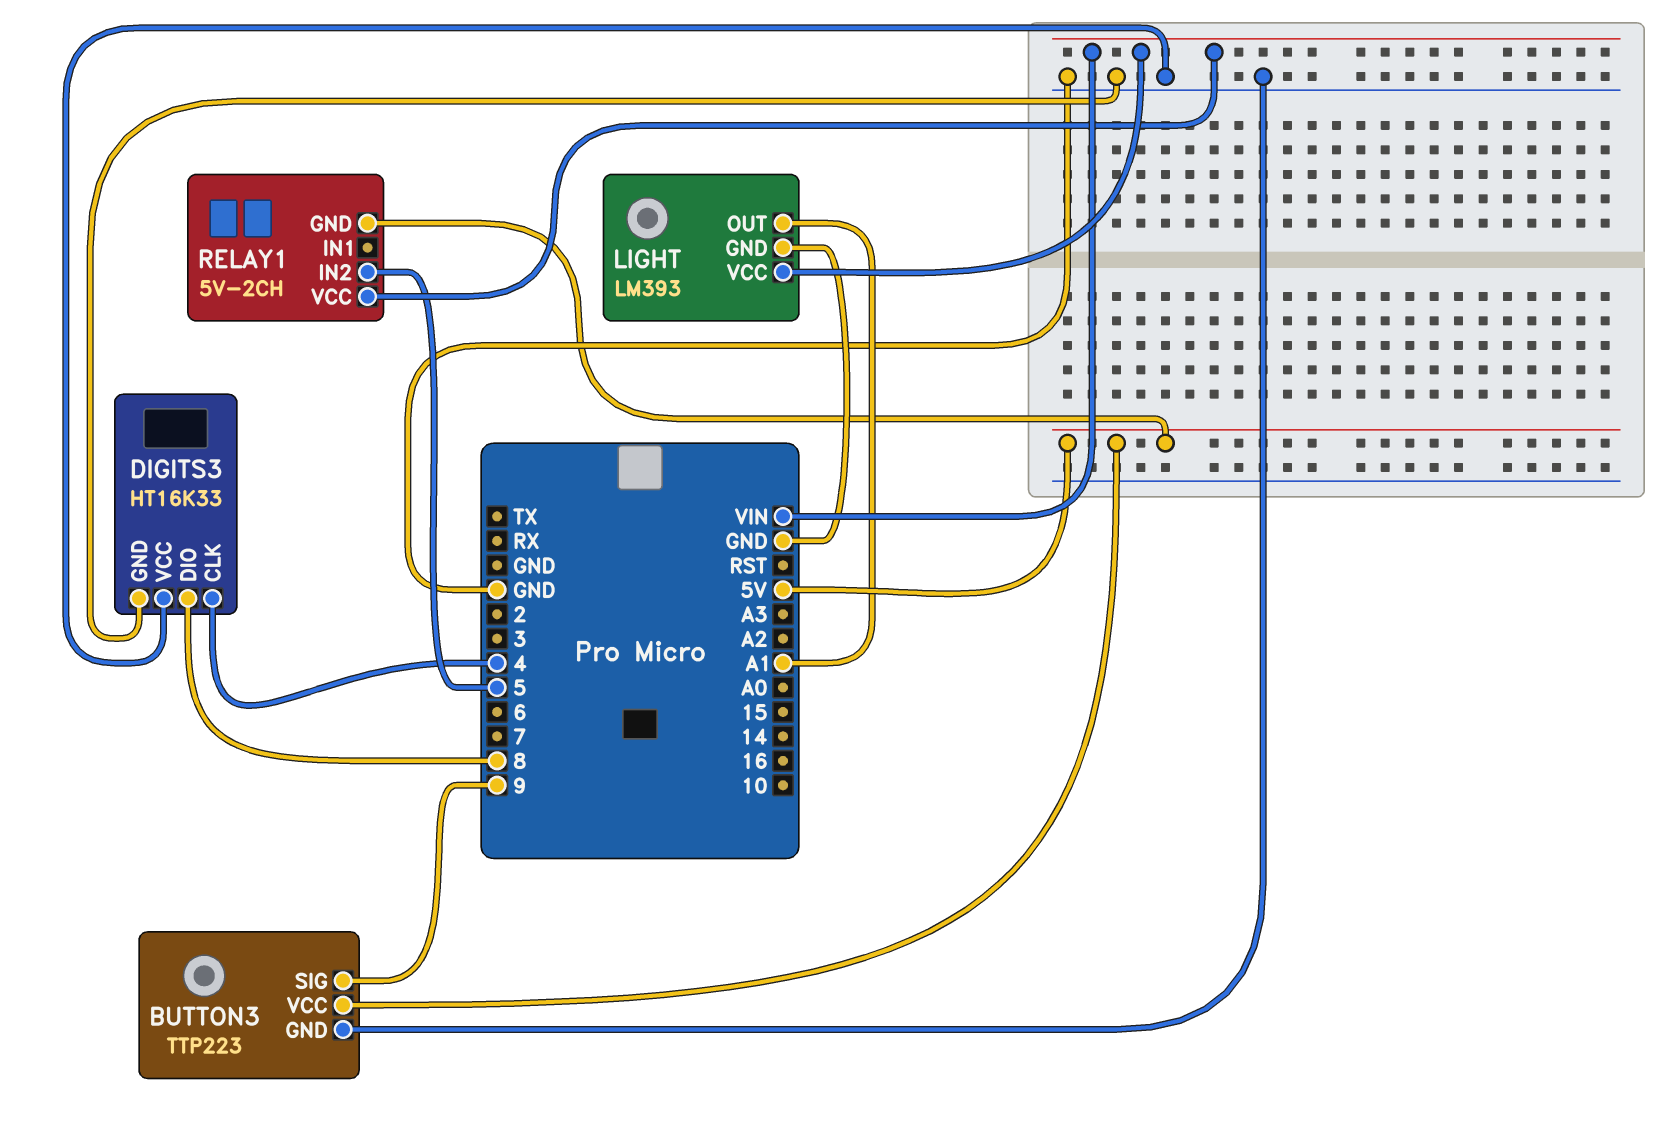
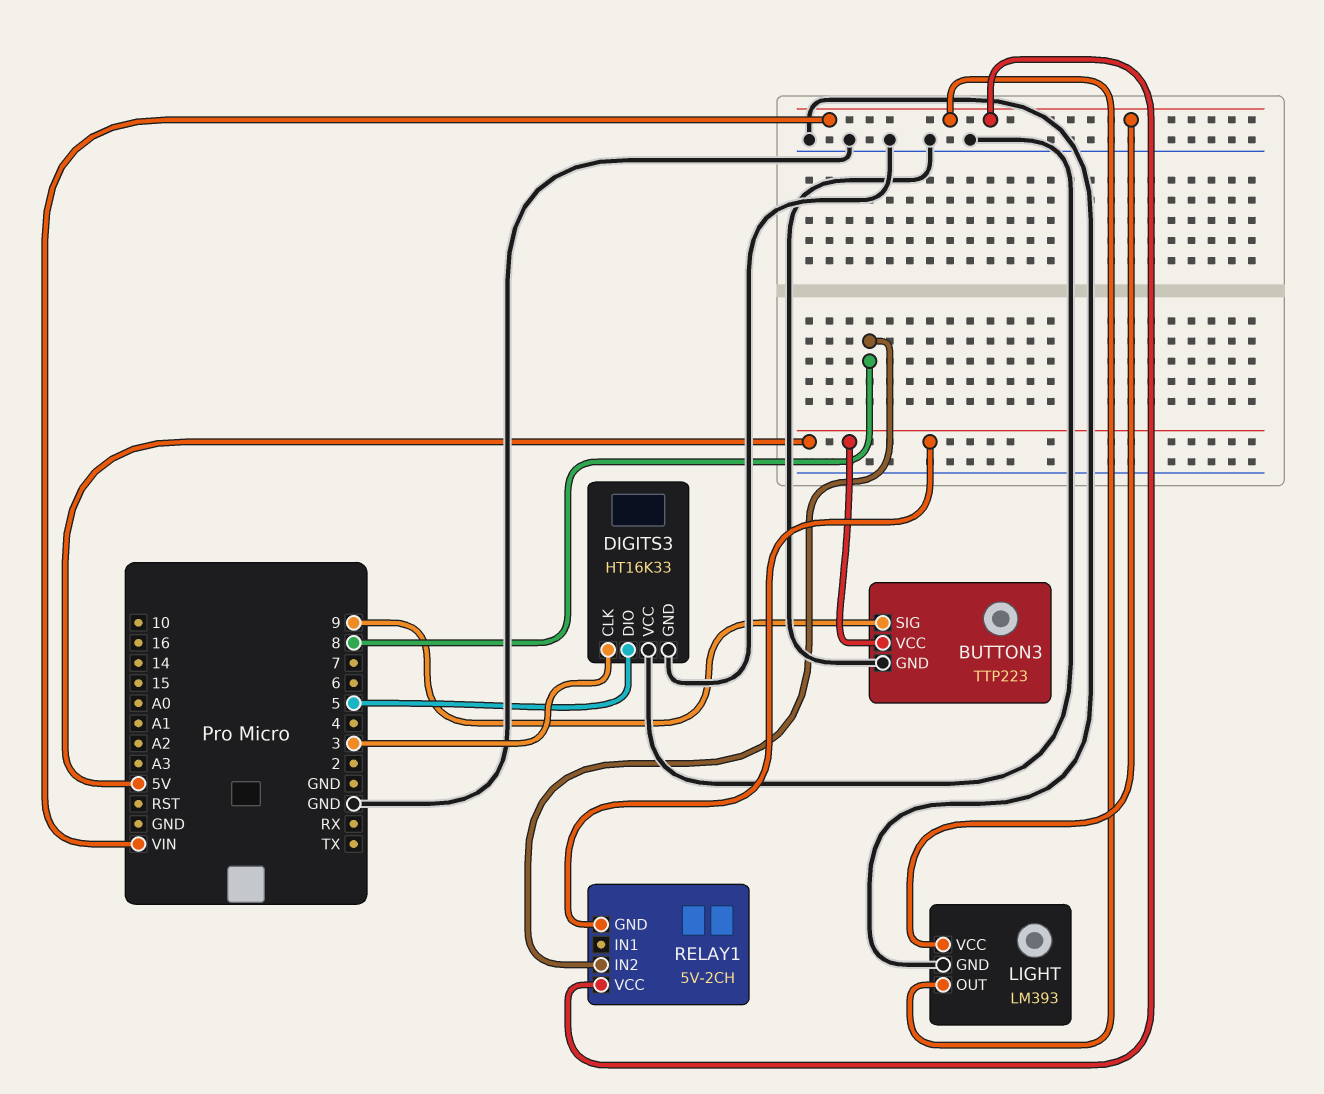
DIGITS3 pin CLK: 4 -> 3
DIGITS3 pin DIO: 8 -> 5
LIGHT pin OUT: A1 -> VIN
RELAY1 pin IN2: 5 -> 8

